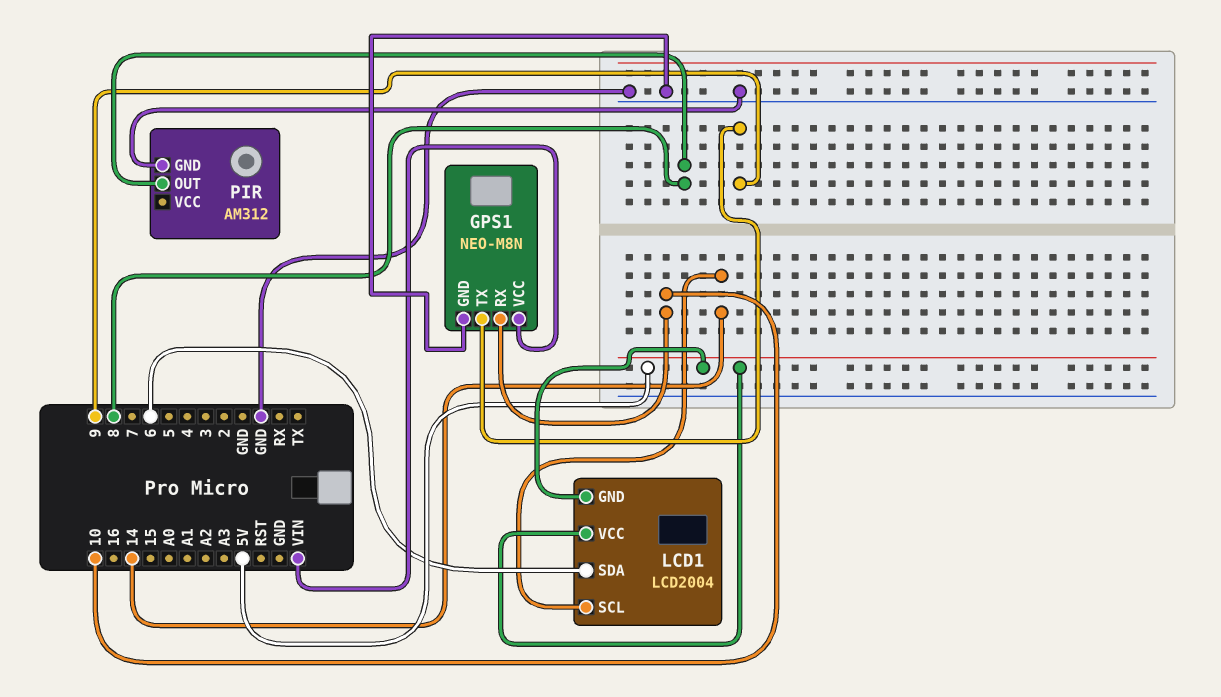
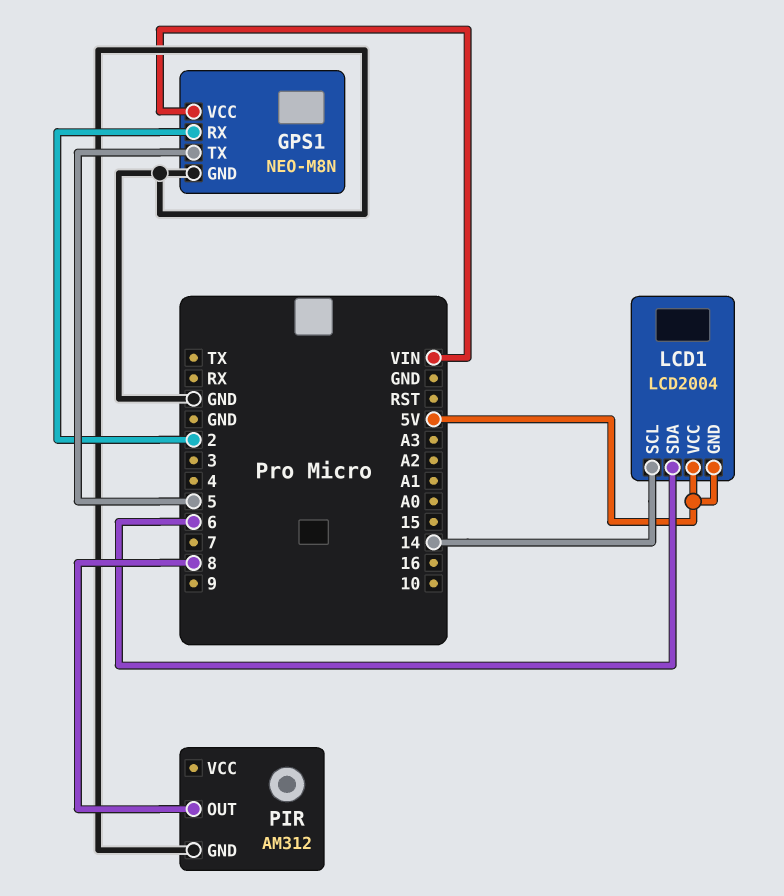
GPS1 pin RX: 10 -> 2
GPS1 pin TX: 9 -> 5

